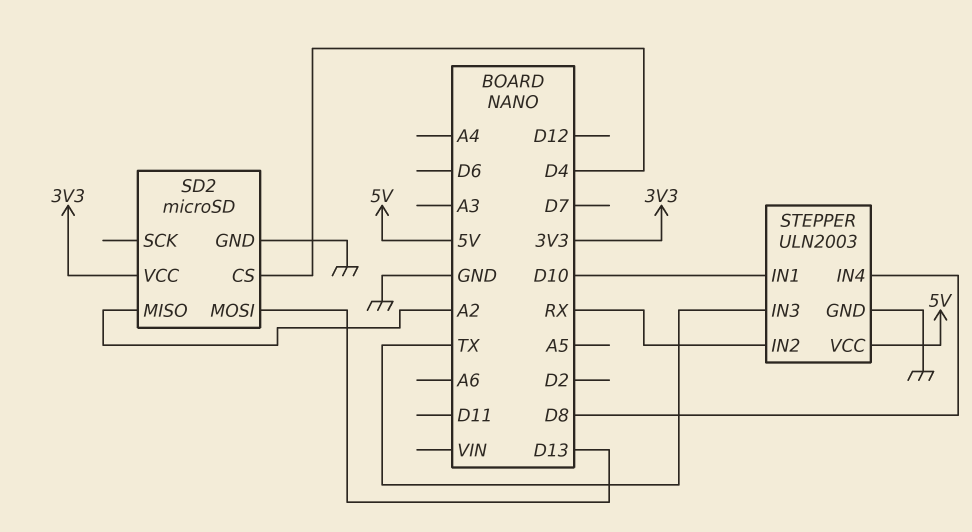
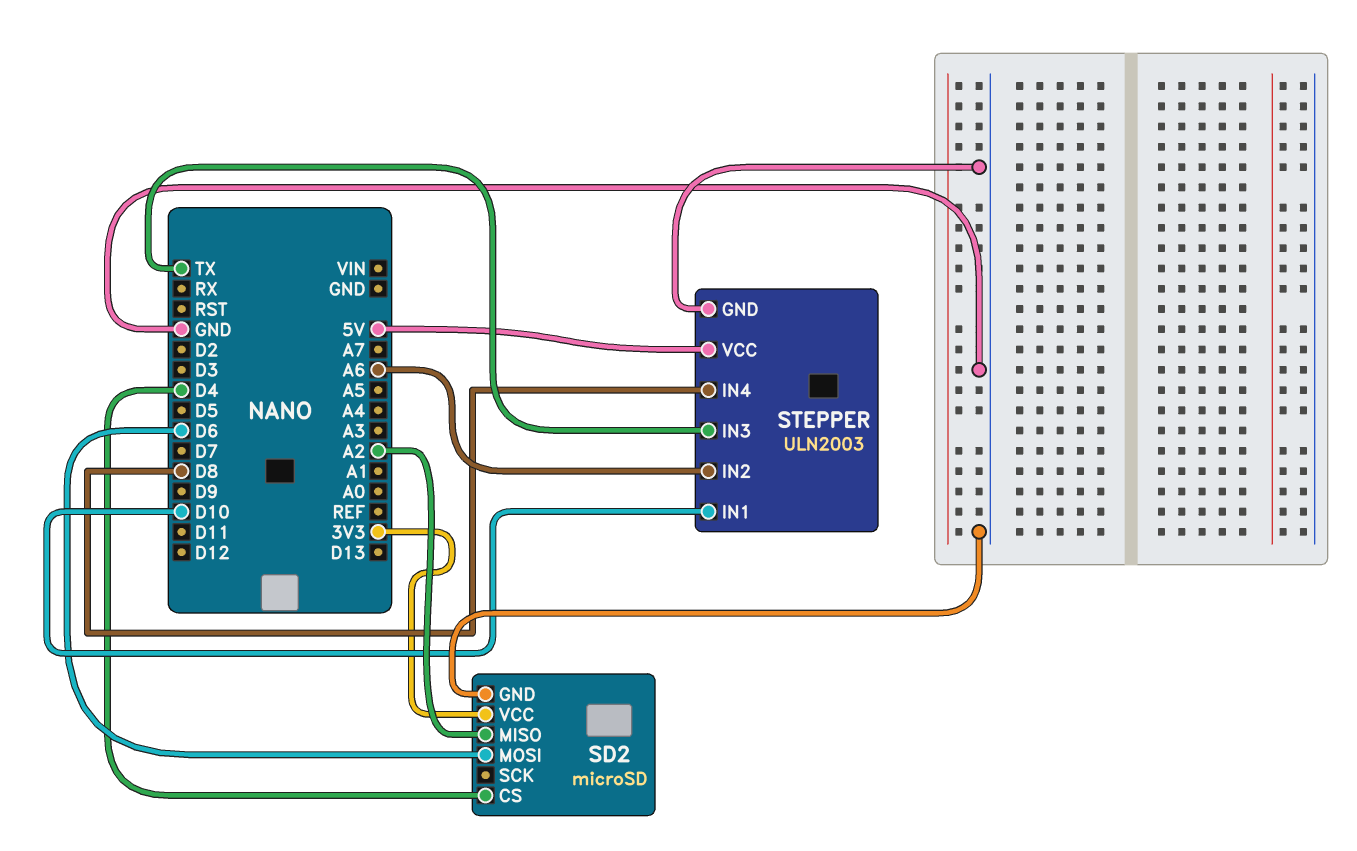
SD2 pin MOSI: D13 -> D6
STEPPER pin IN2: RX -> A6

